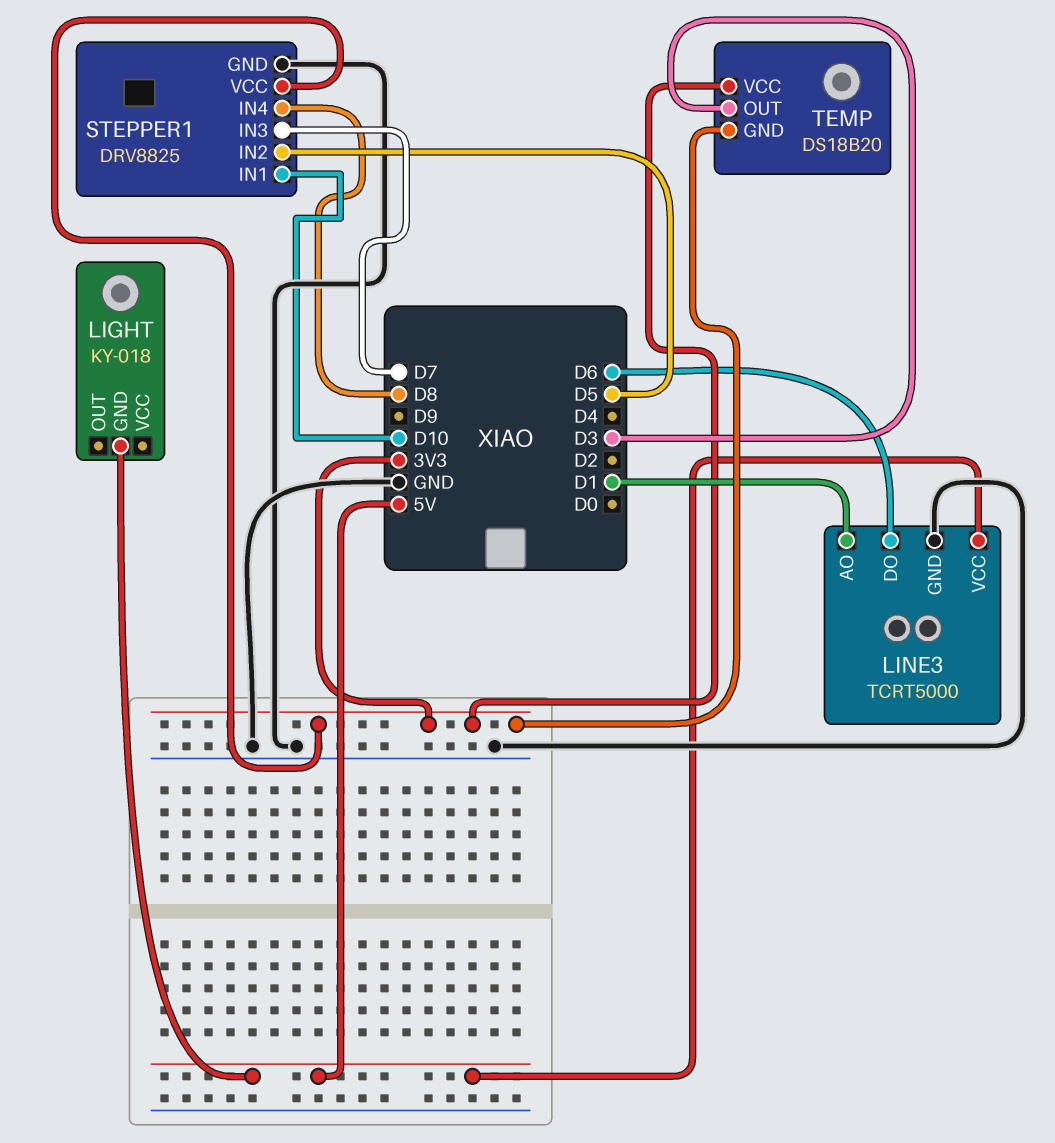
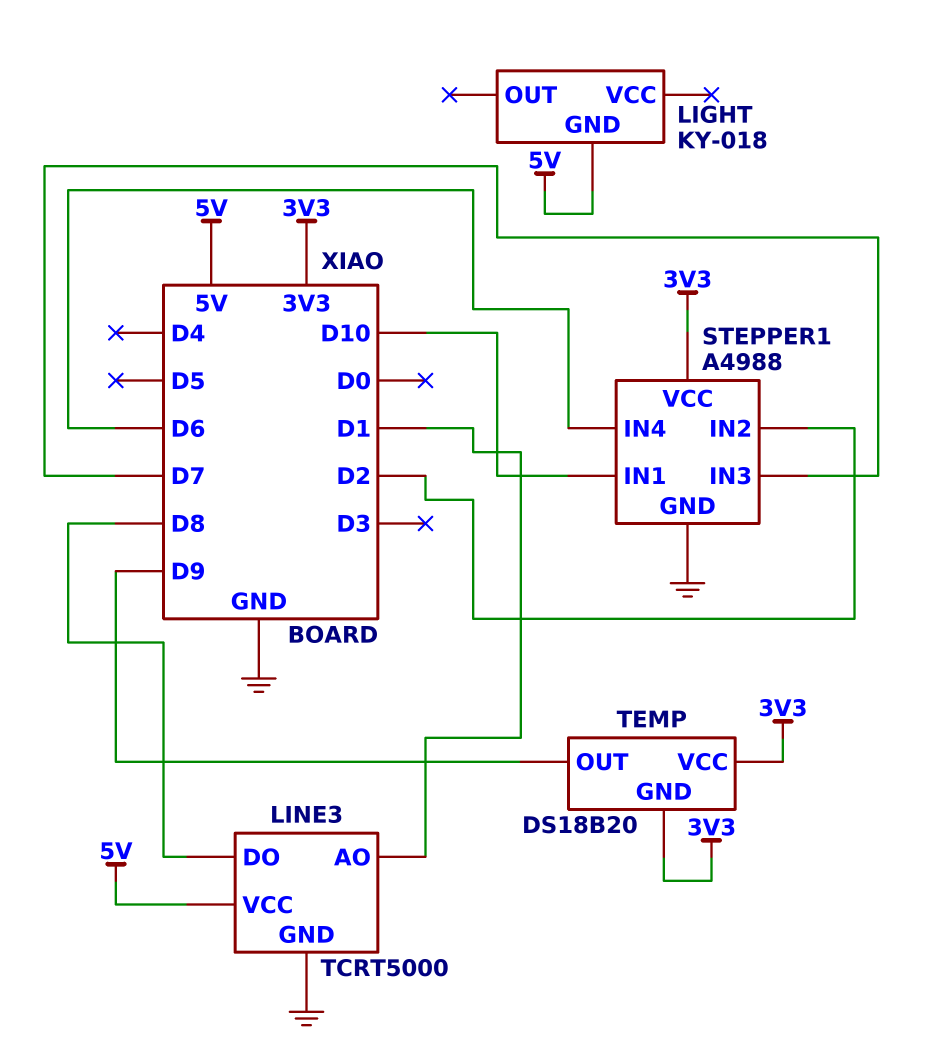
LINE3 pin DO: D6 -> D8
STEPPER1: DRV8825 -> A4988
STEPPER1 pin IN2: D5 -> D2
STEPPER1 pin IN4: D8 -> D6
TEMP pin OUT: D3 -> D9

